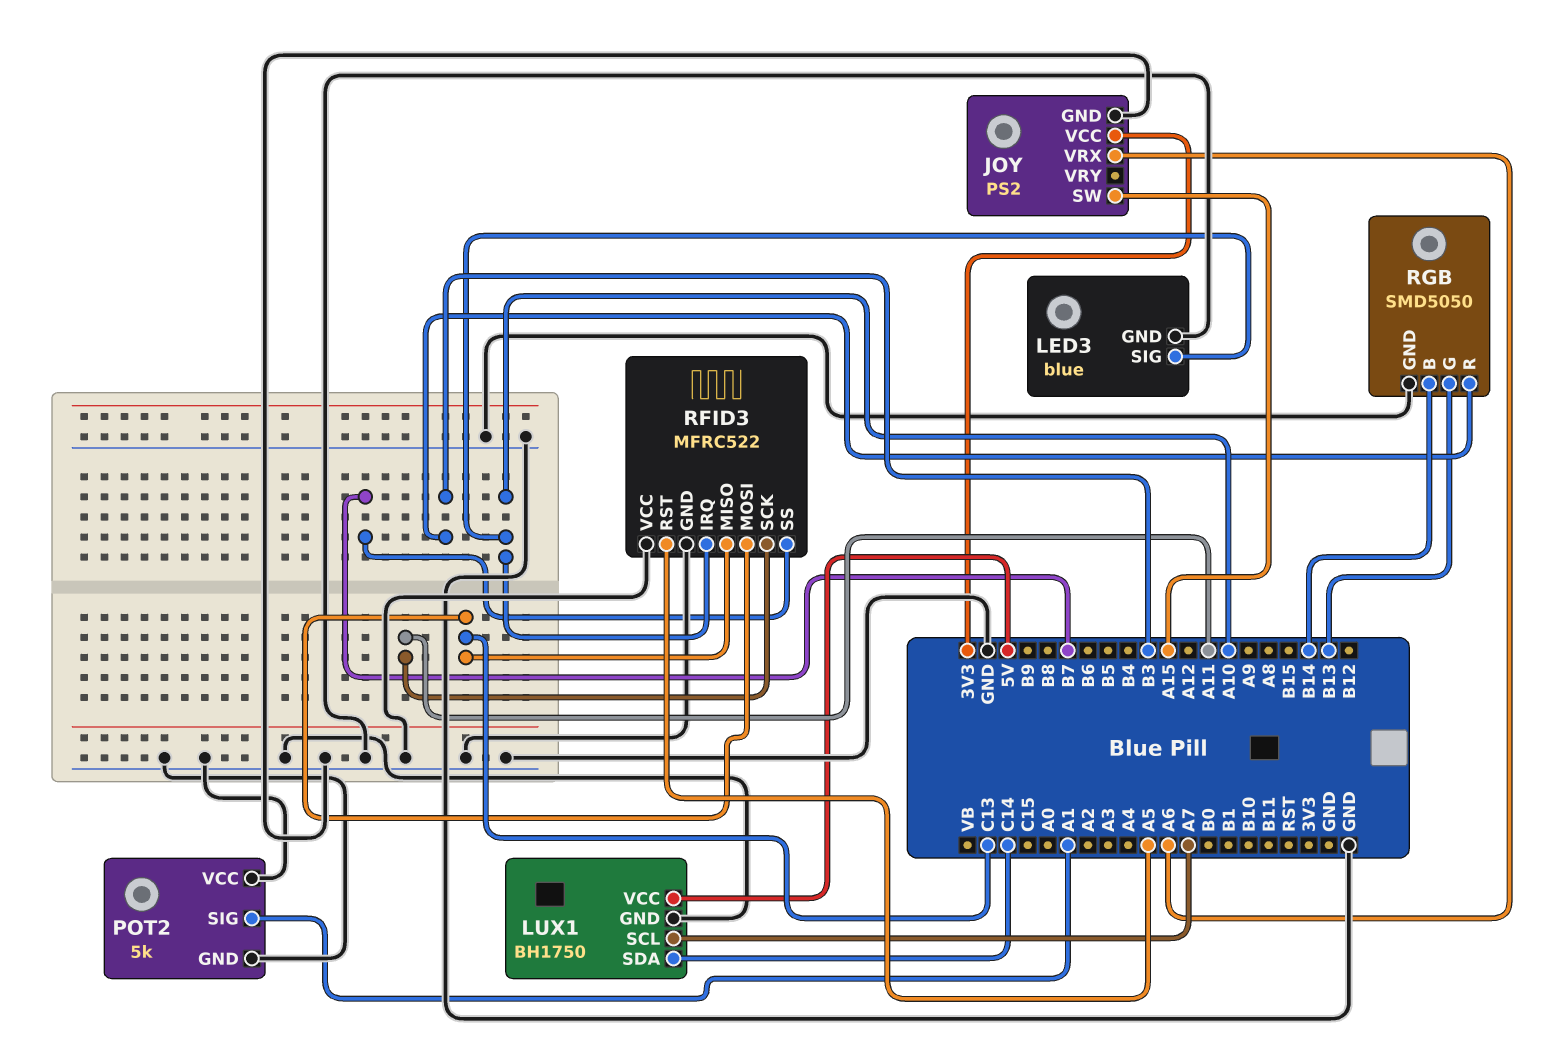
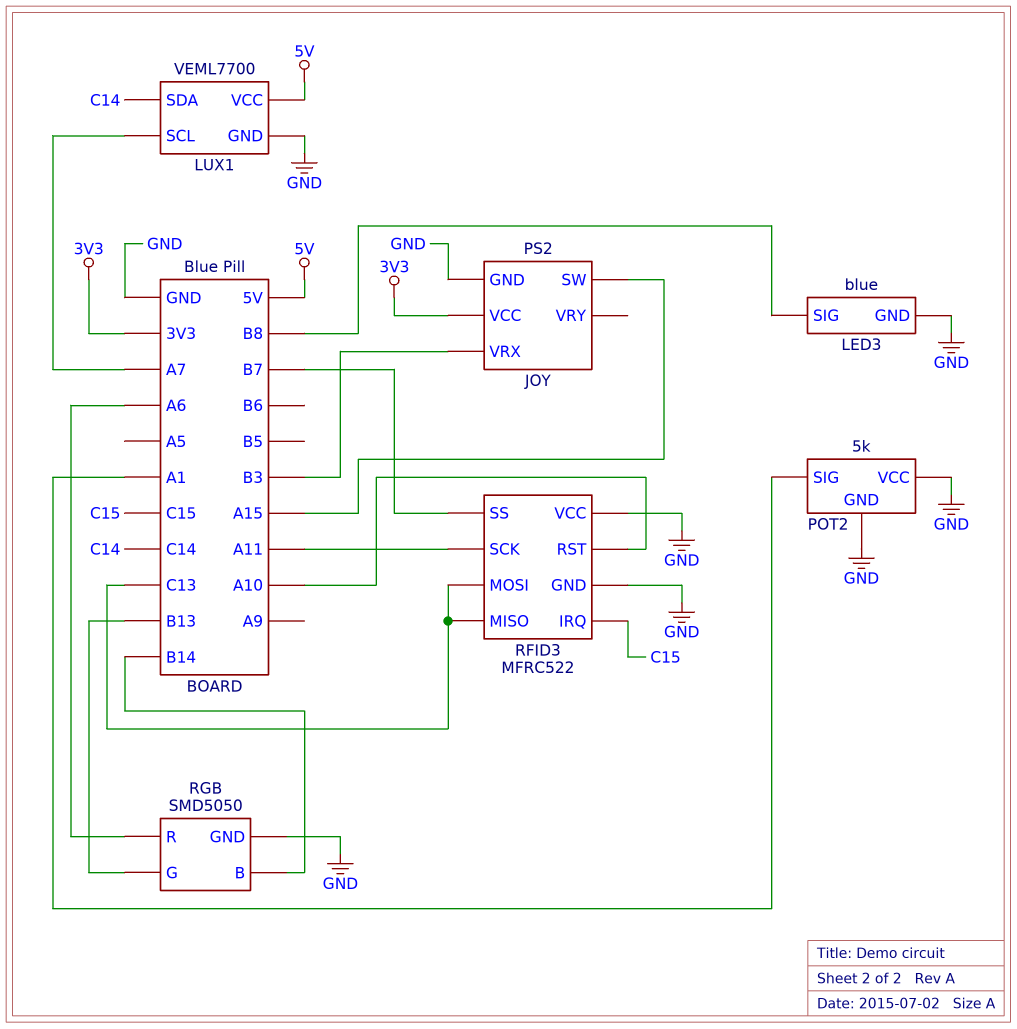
JOY pin VRX: A6 -> B3
LED3 pin SIG: A10 -> B8
LUX1: BH1750 -> VEML7700
RFID3 pin IRQ: A10 -> C15
RFID3 pin RST: A5 -> A10
RGB pin R: B3 -> A6

